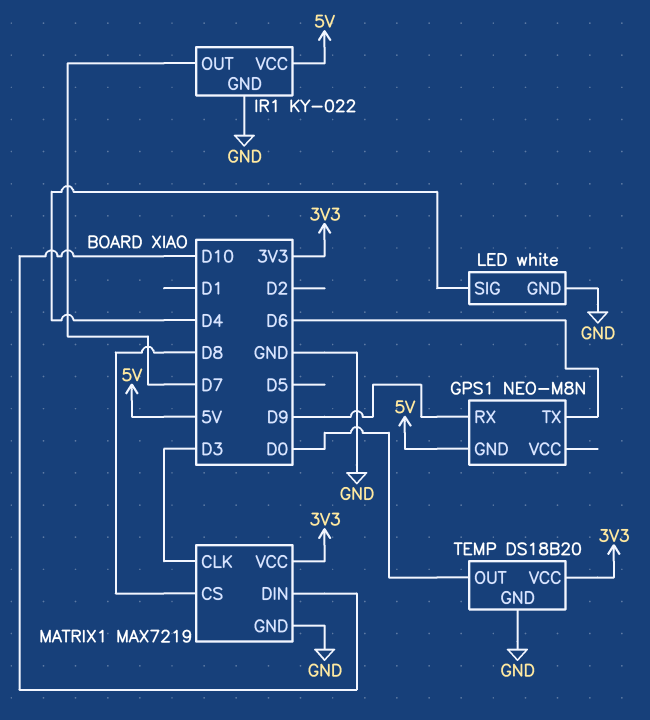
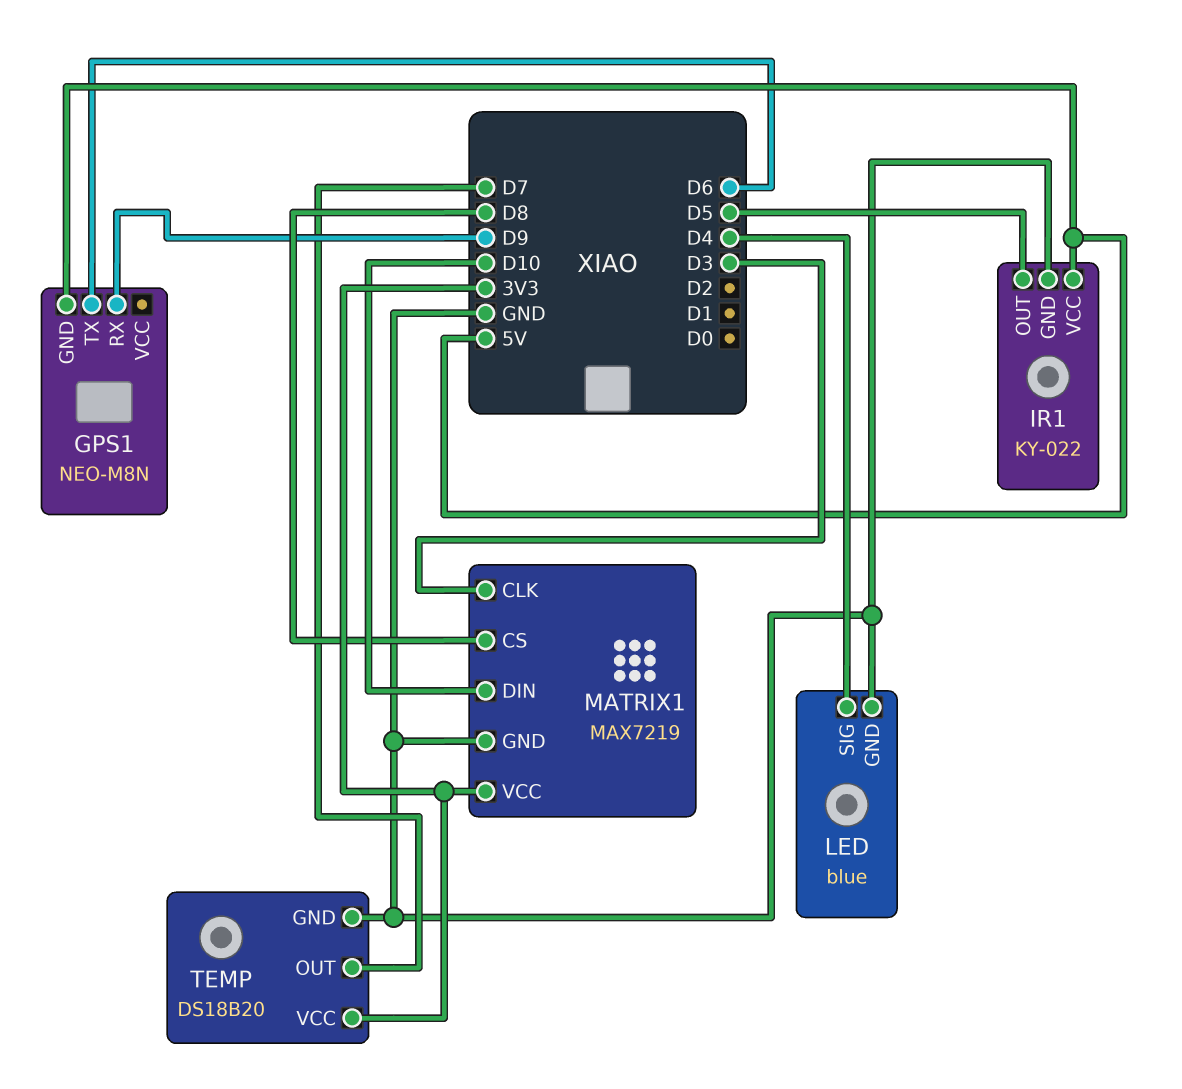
IR1 pin OUT: D7 -> D5
LED: white -> blue
TEMP pin OUT: D0 -> D7

